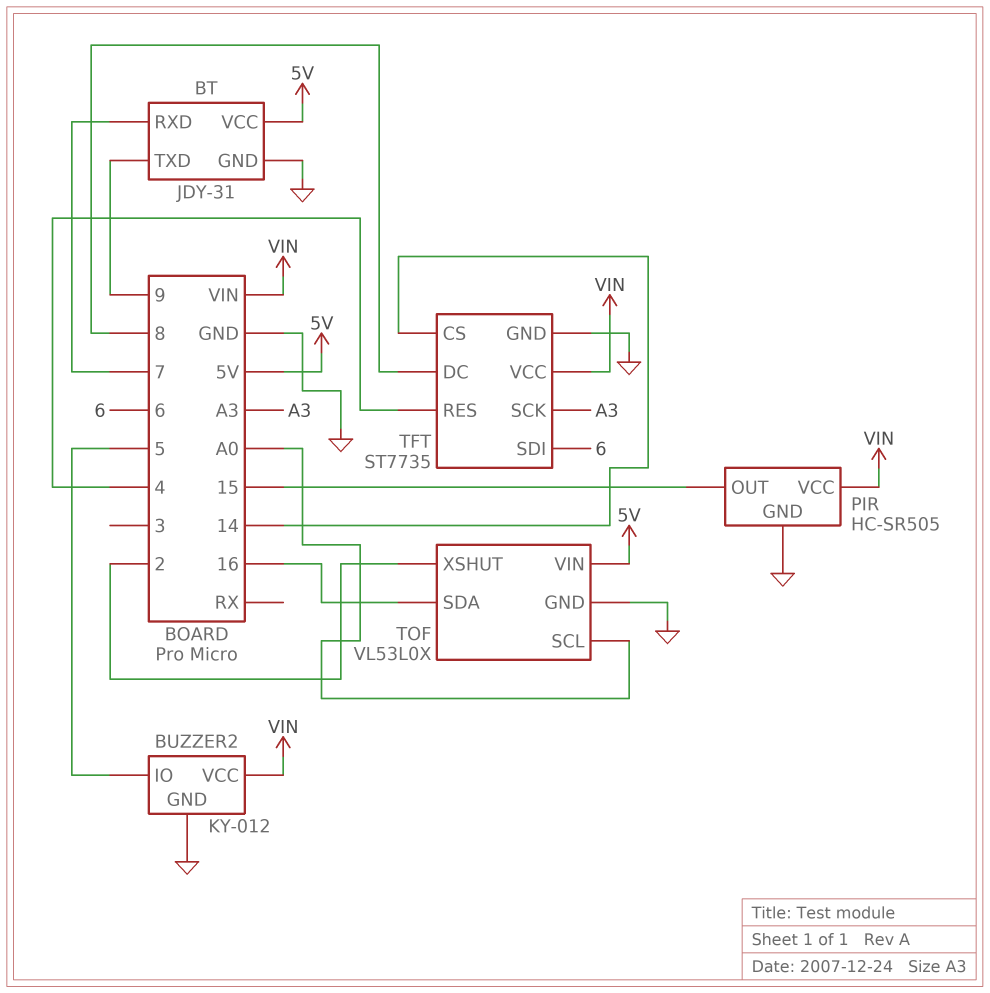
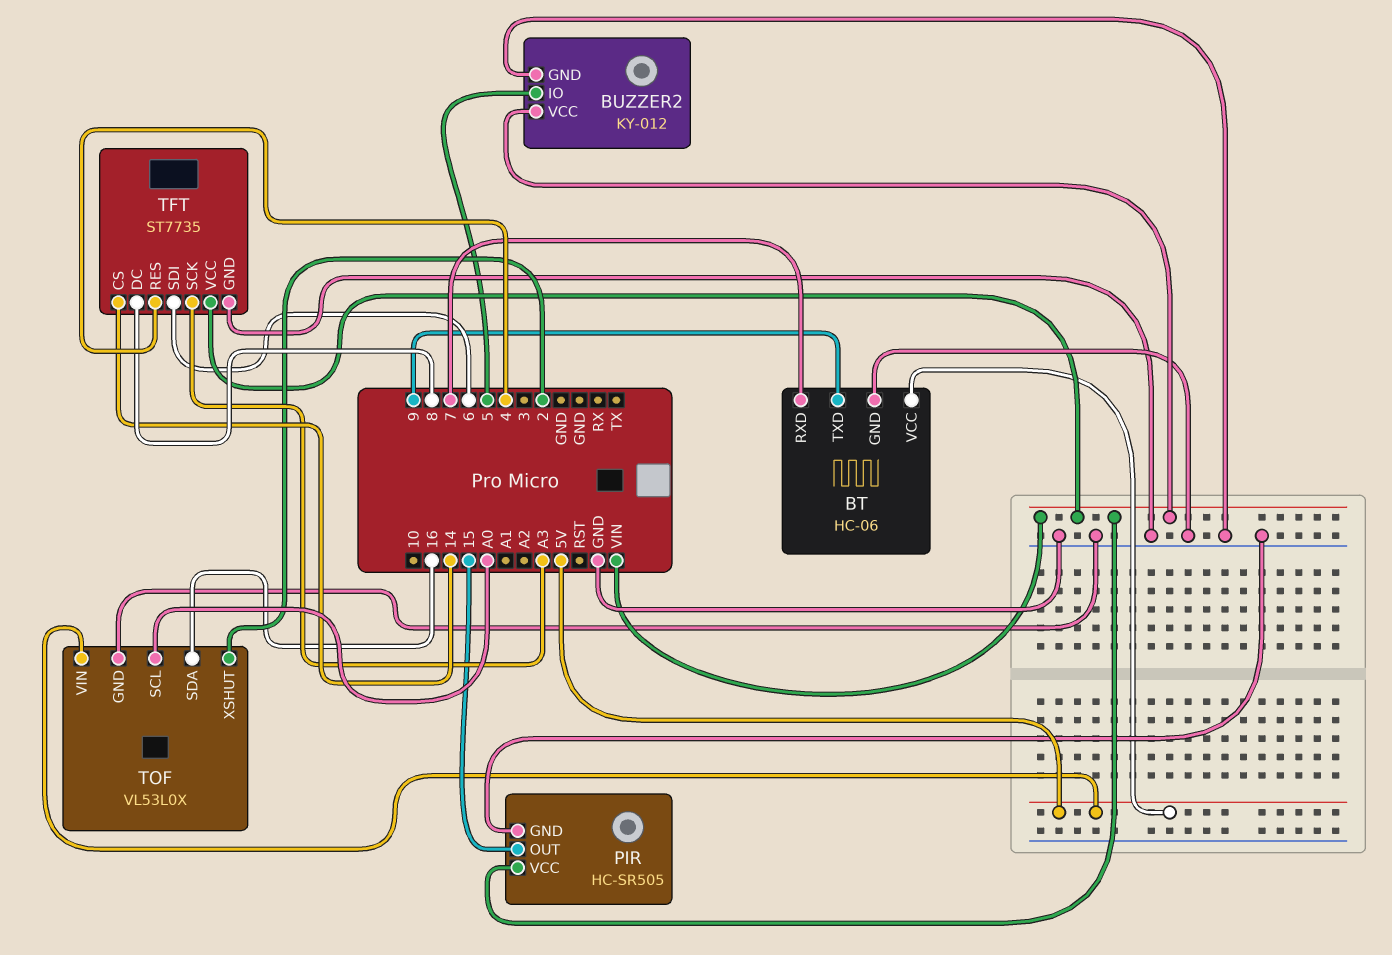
BT: JDY-31 -> HC-06

